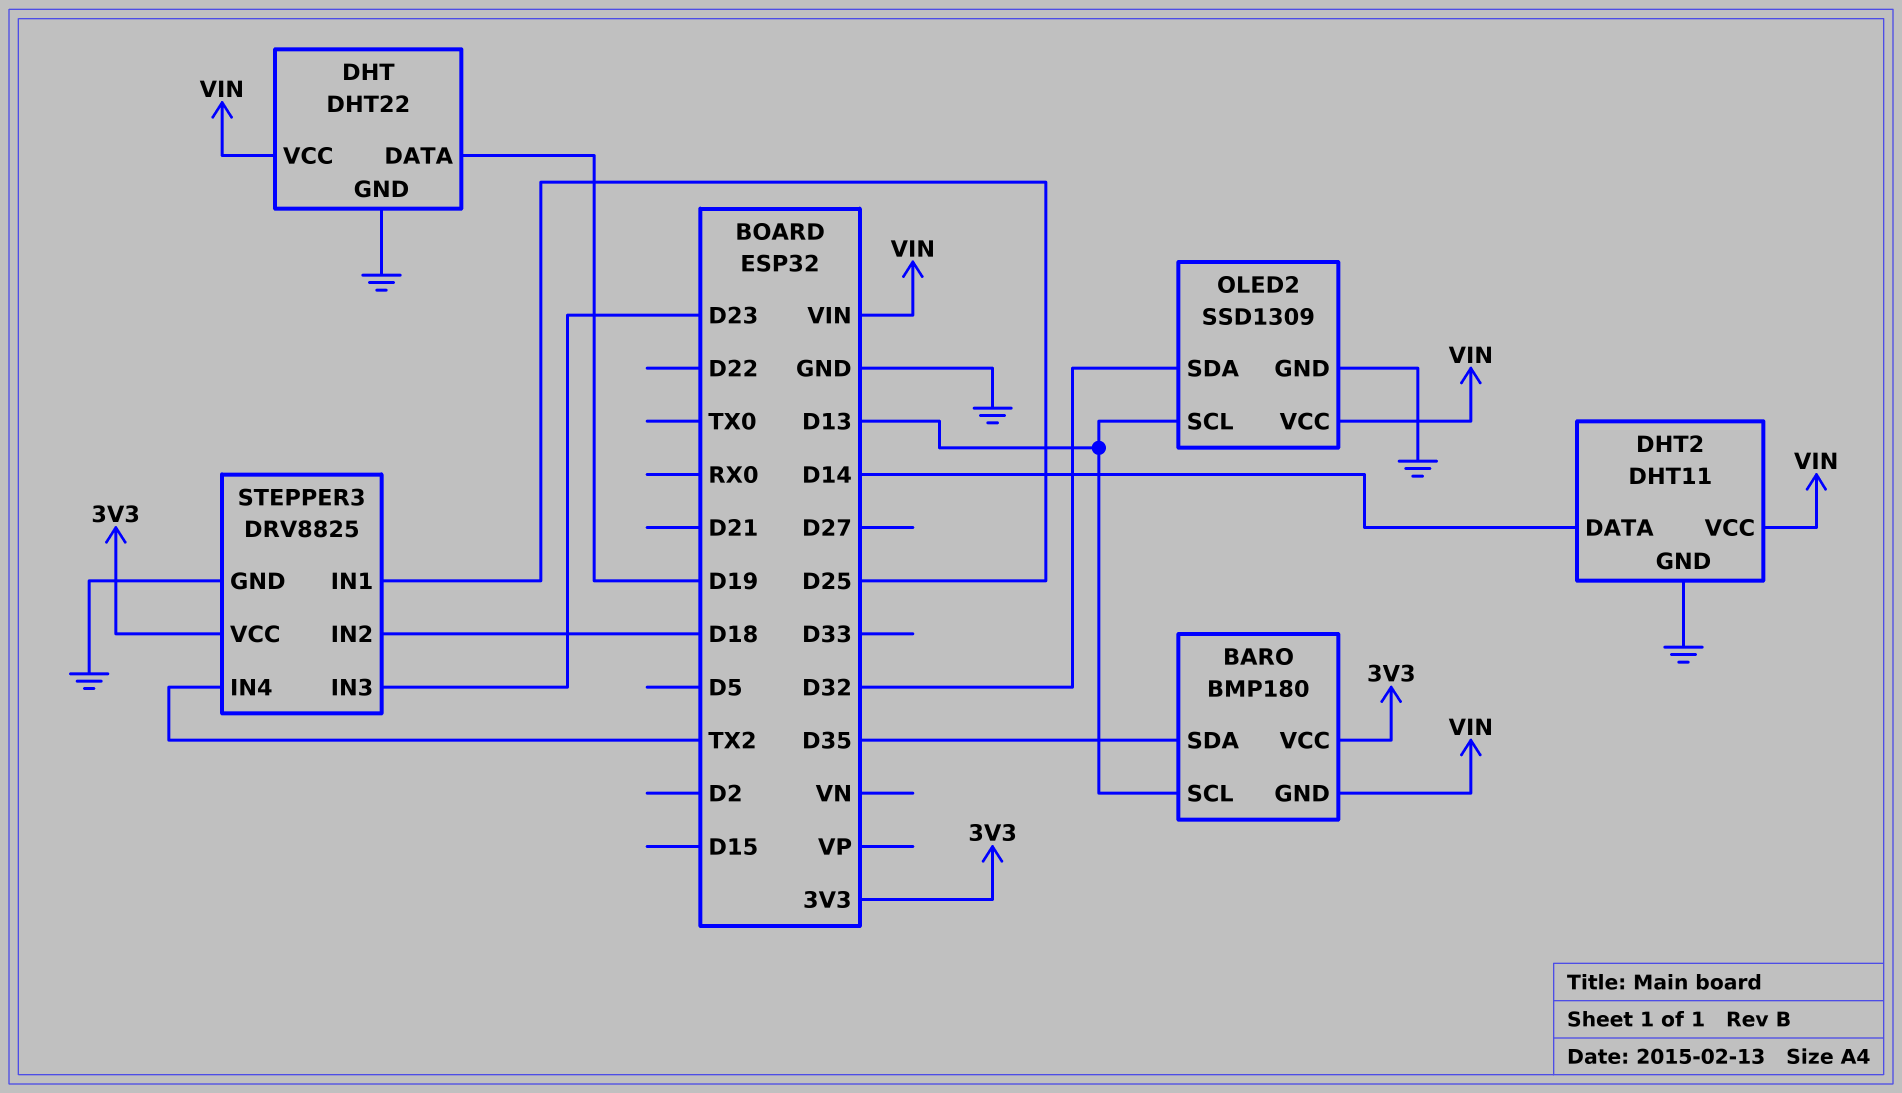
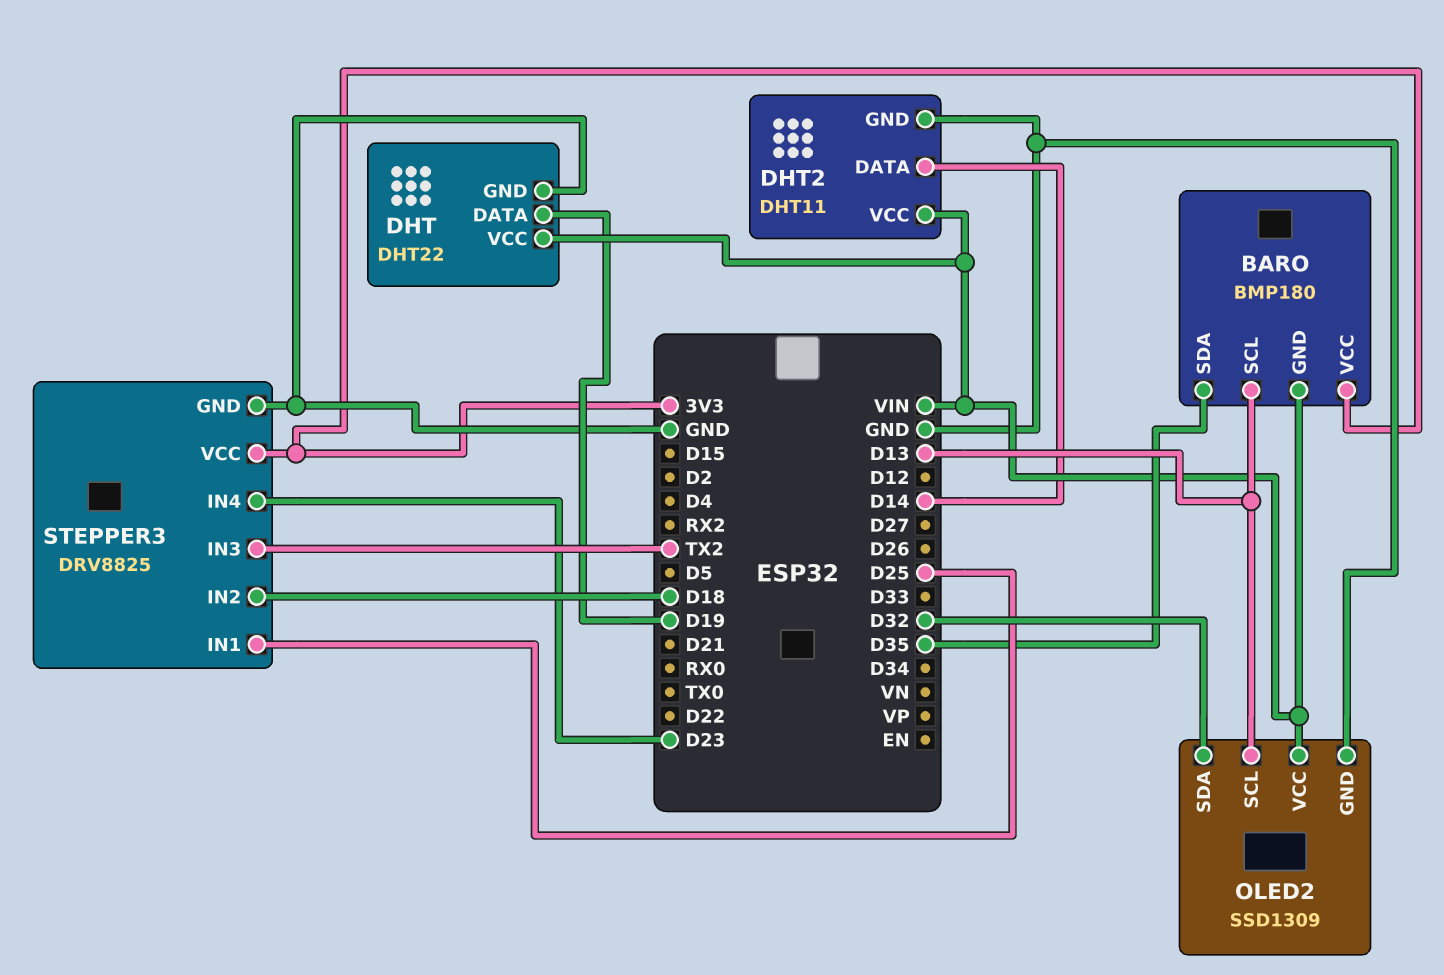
STEPPER3 pin IN3: D23 -> TX2
STEPPER3 pin IN4: TX2 -> D23

